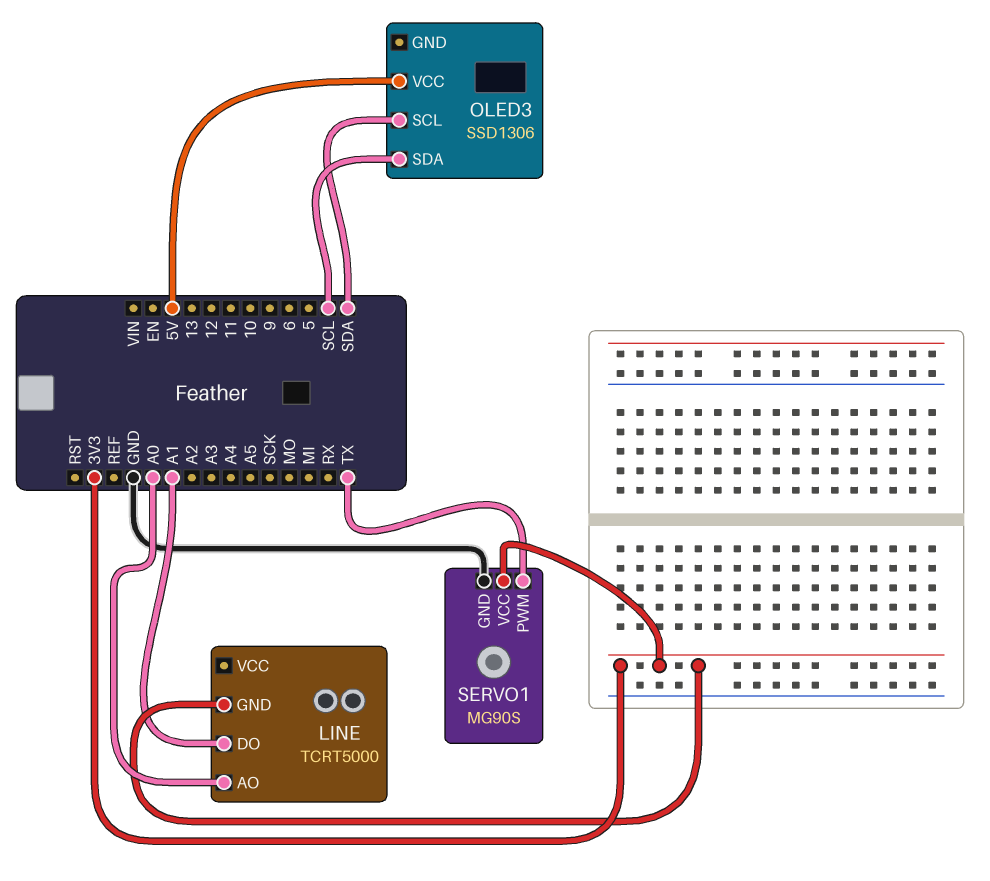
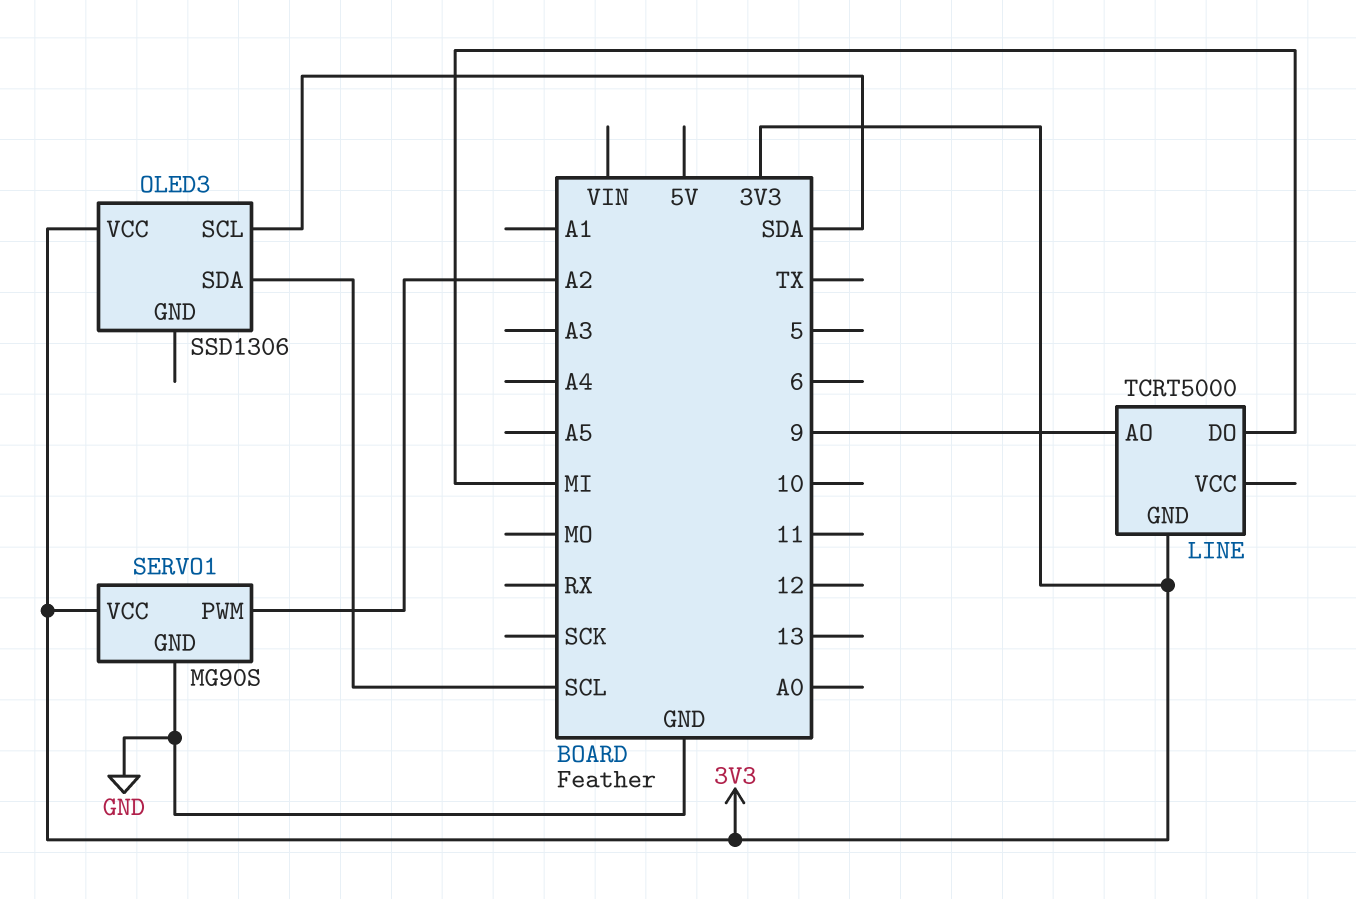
LINE pin AO: A0 -> 9
LINE pin DO: A1 -> MI
OLED3 pin VCC: 5V -> 3V3
SERVO1 pin PWM: TX -> A2

